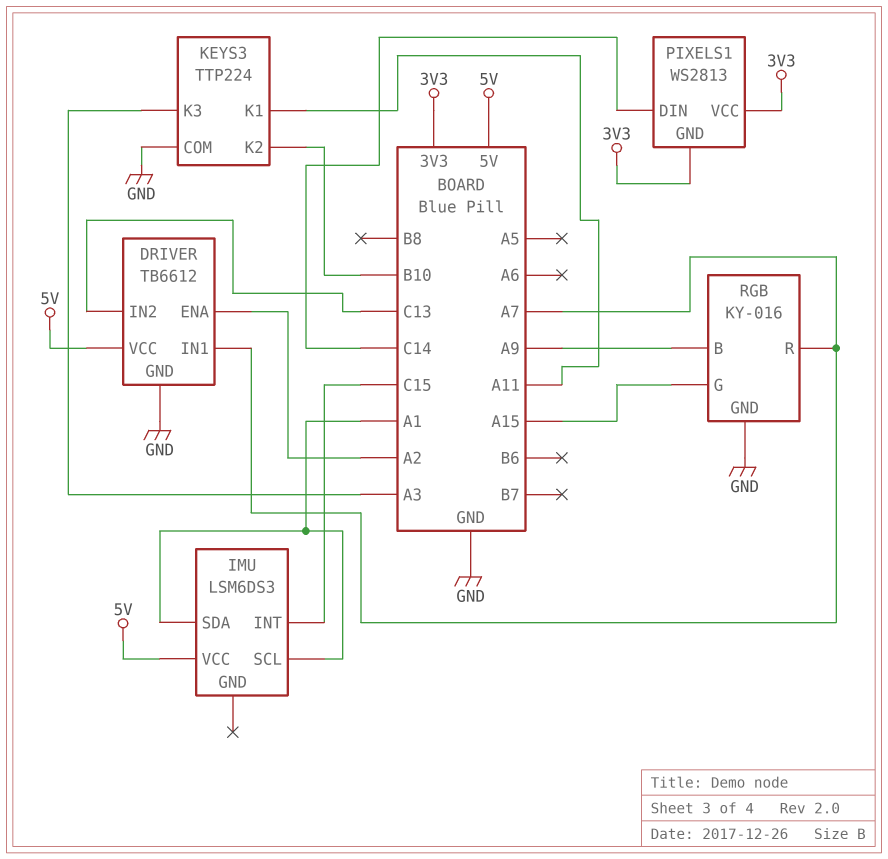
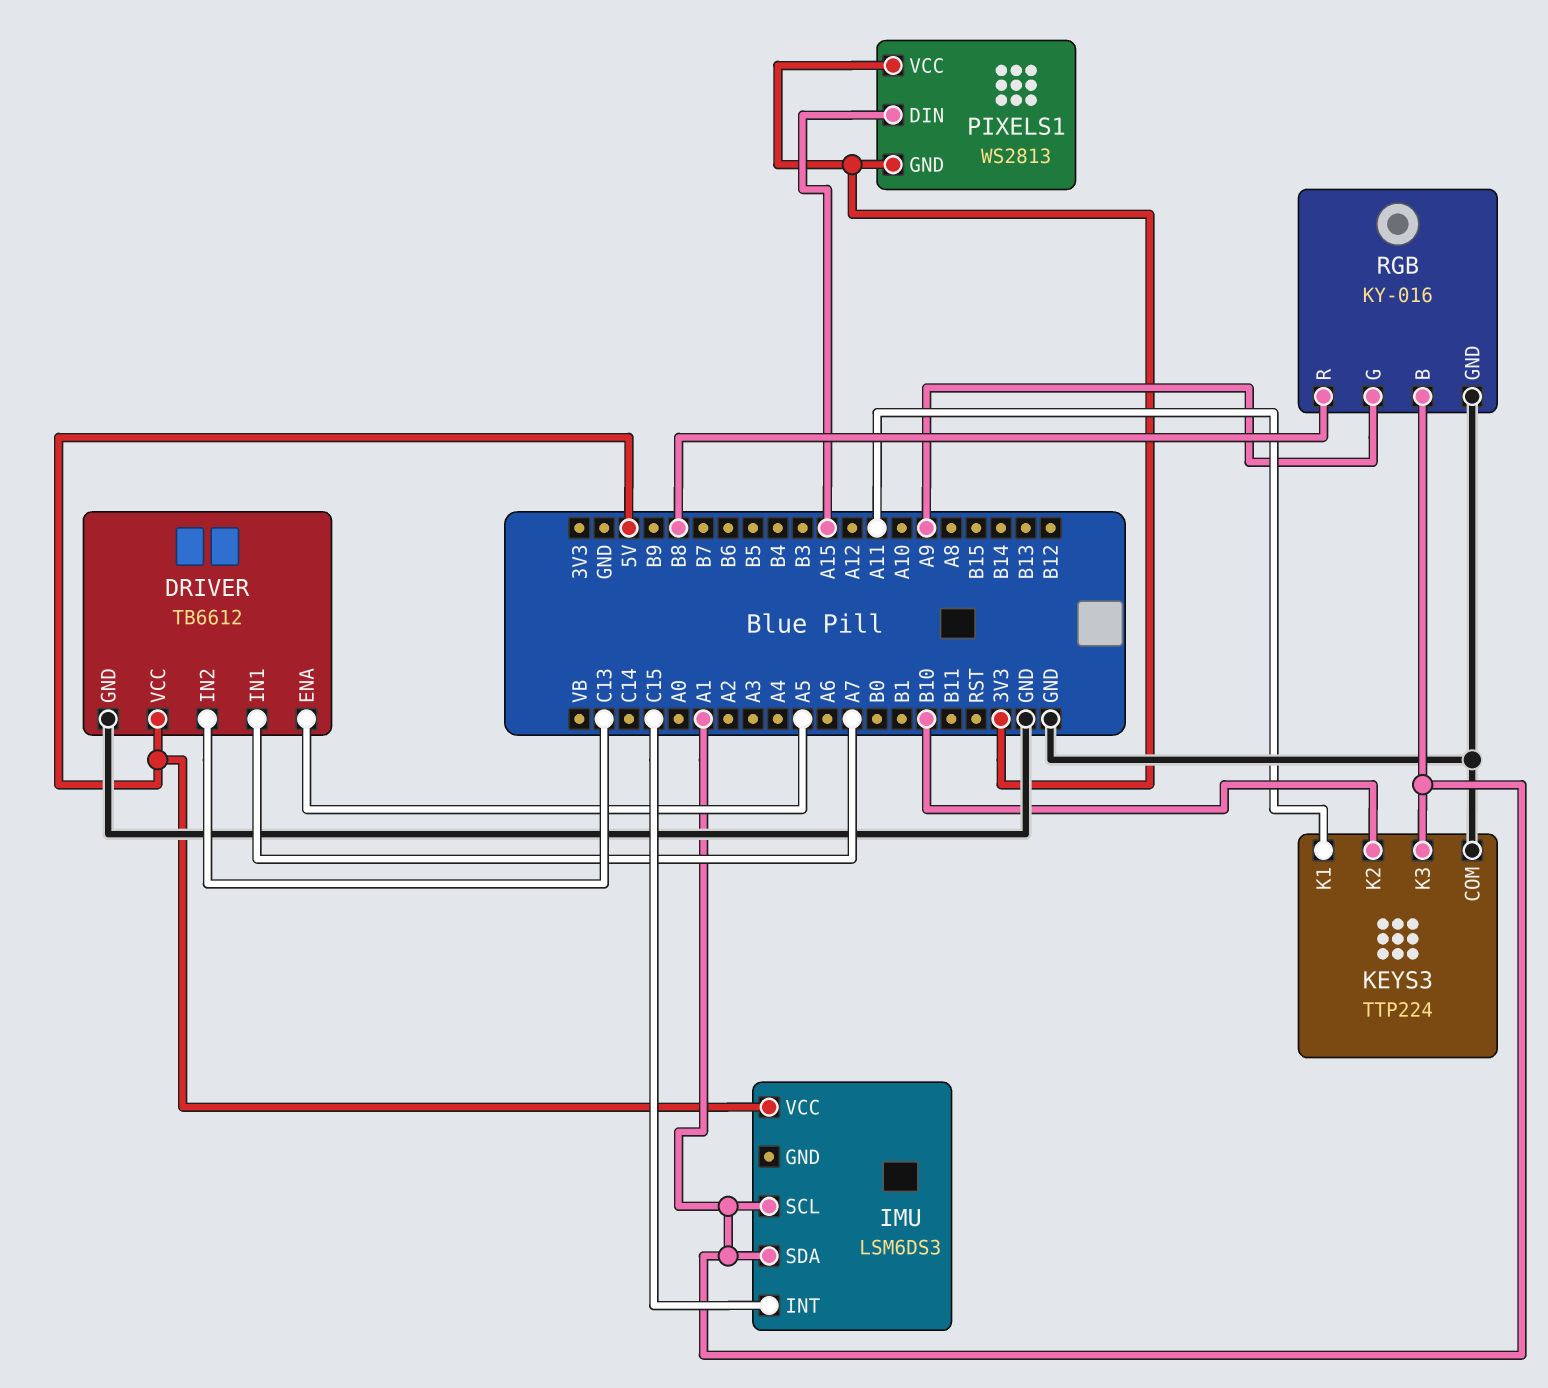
DRIVER pin ENA: A2 -> A5
KEYS3 pin K3: A3 -> A1
PIXELS1 pin DIN: C14 -> A15
RGB pin B: A9 -> A1
RGB pin G: A15 -> A9
RGB pin R: A7 -> B8

